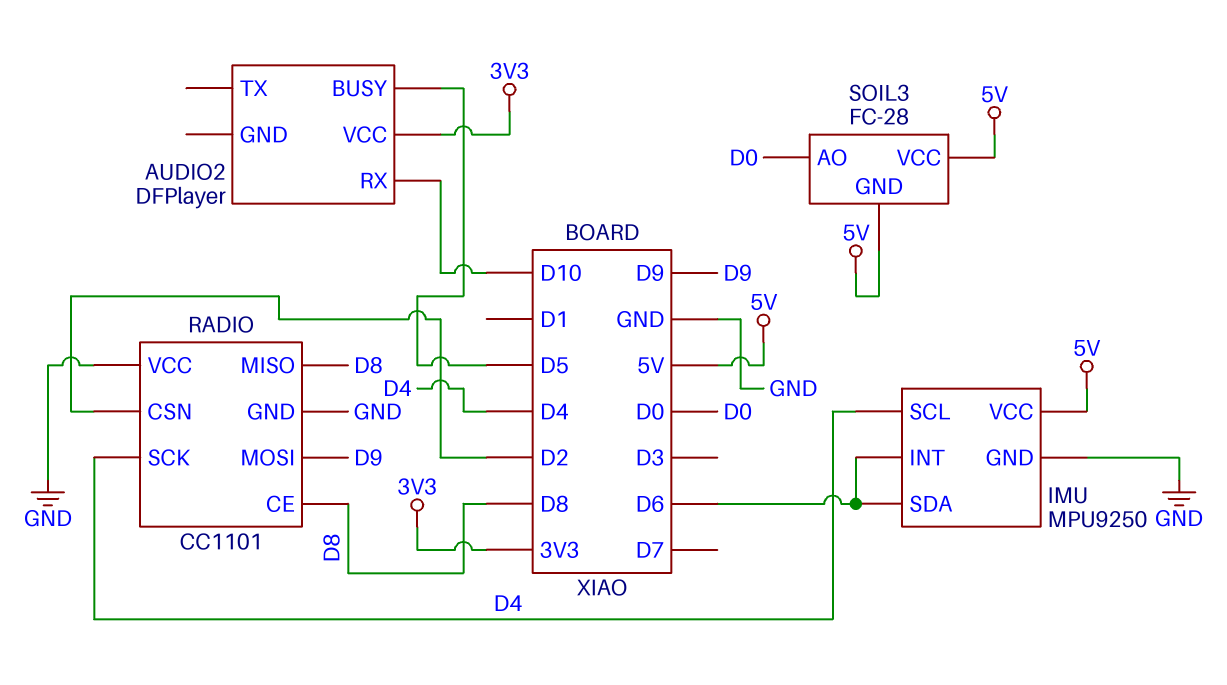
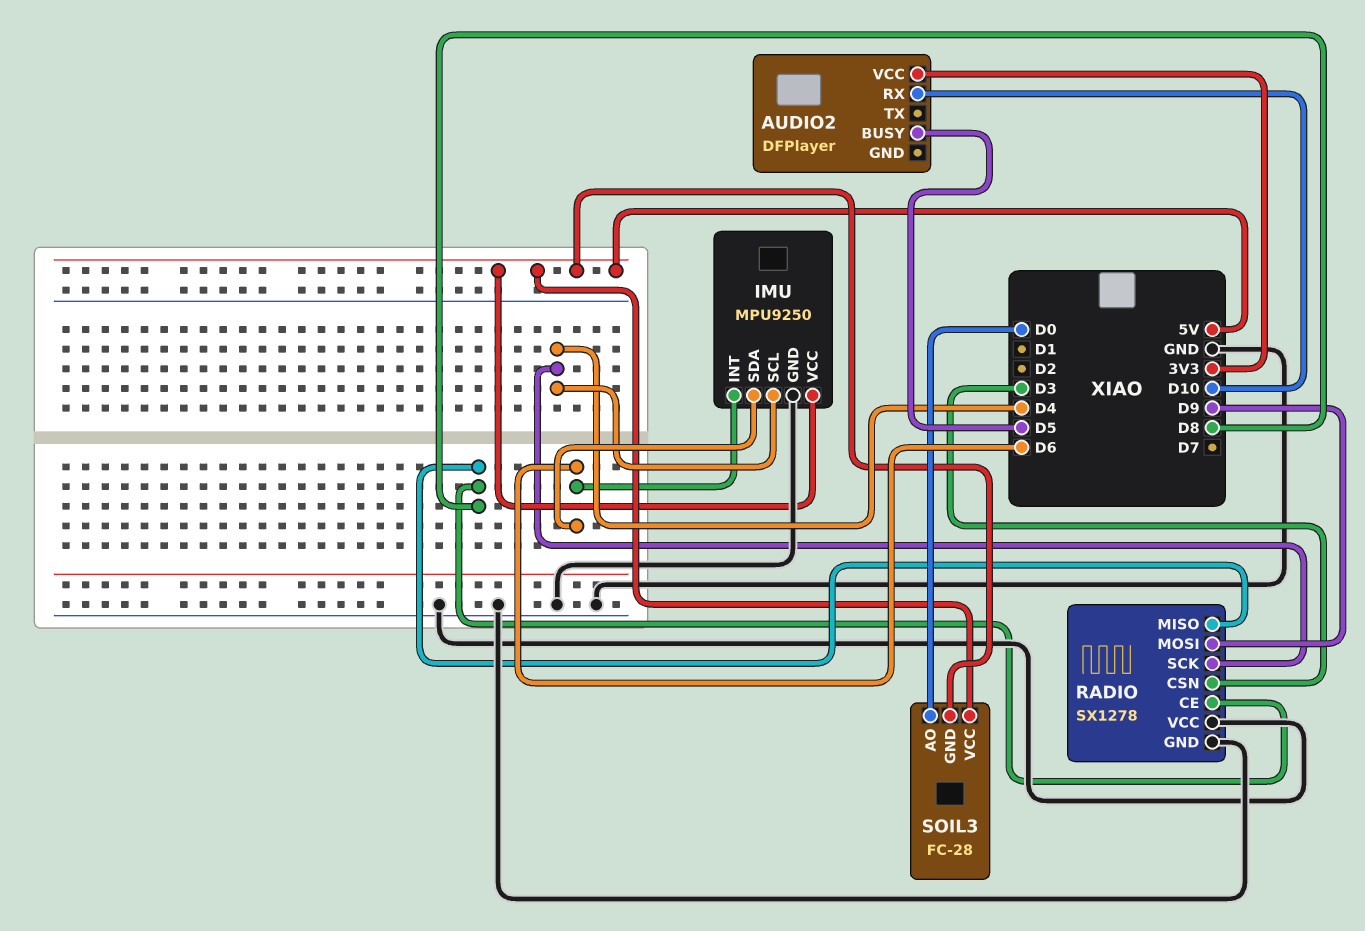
RADIO: CC1101 -> SX1278
RADIO pin CSN: D2 -> D3

